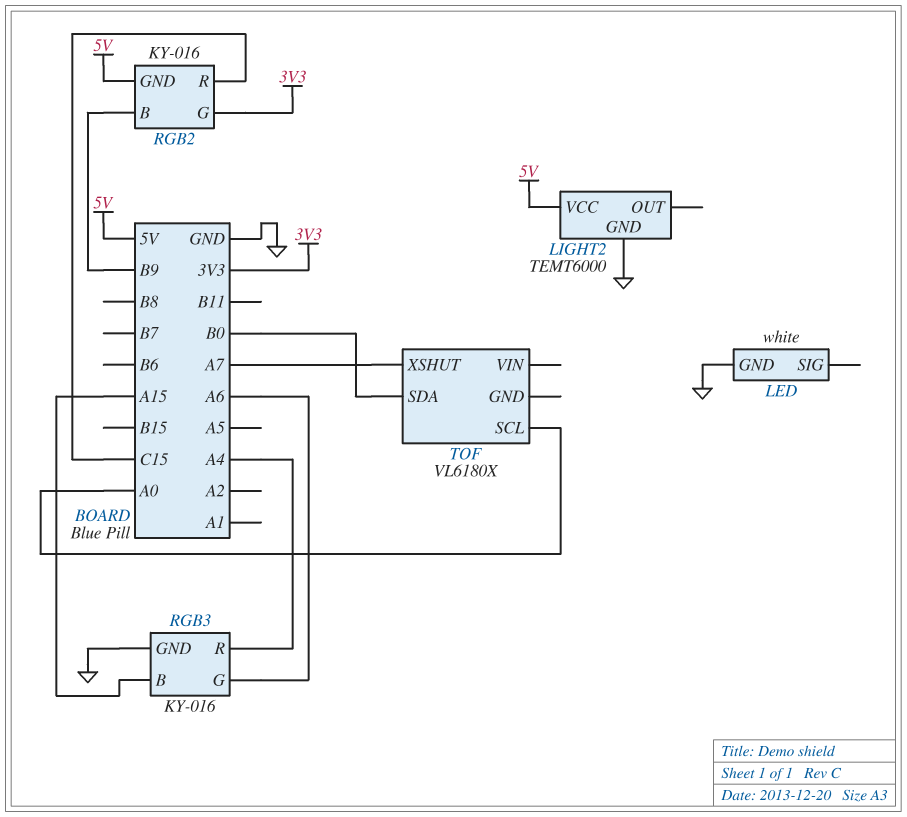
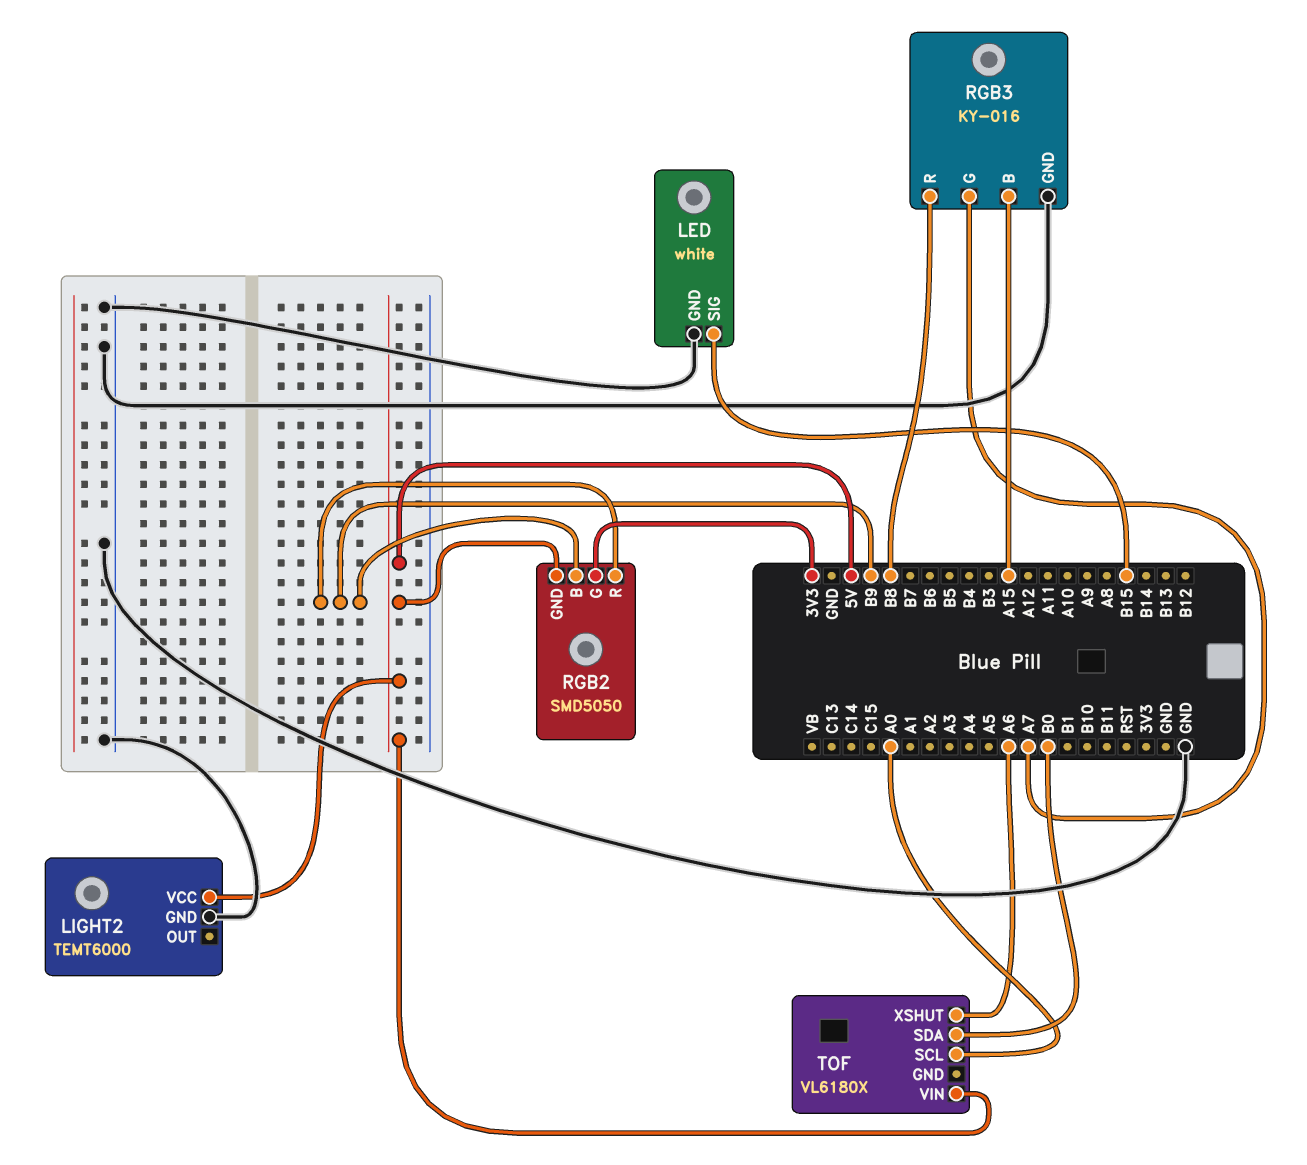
LED pin SIG: none -> B15
RGB2: KY-016 -> SMD5050
RGB2 pin R: C15 -> B9
RGB3 pin G: A6 -> A7
RGB3 pin R: A4 -> B8
TOF pin VIN: none -> 5V
TOF pin XSHUT: A7 -> A6

